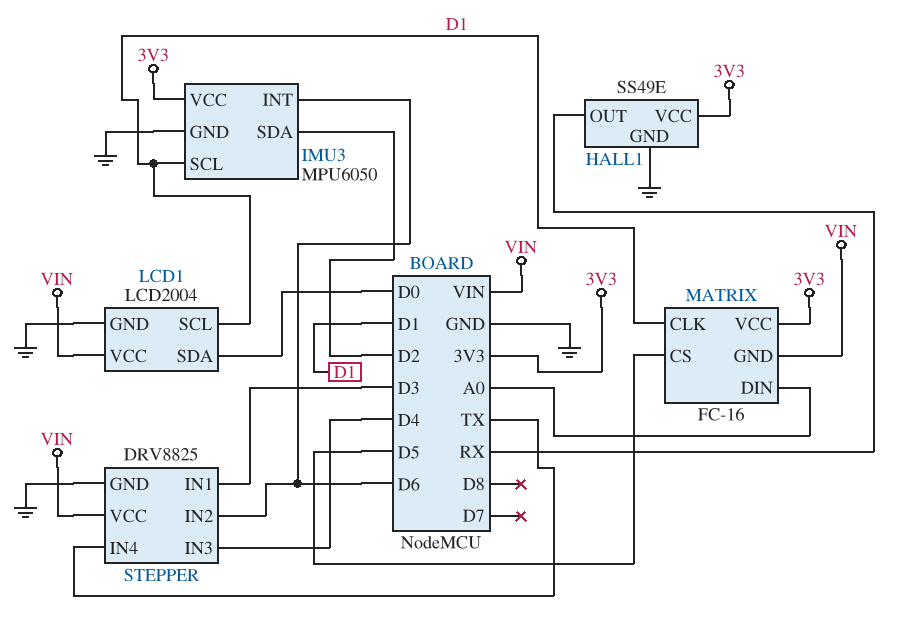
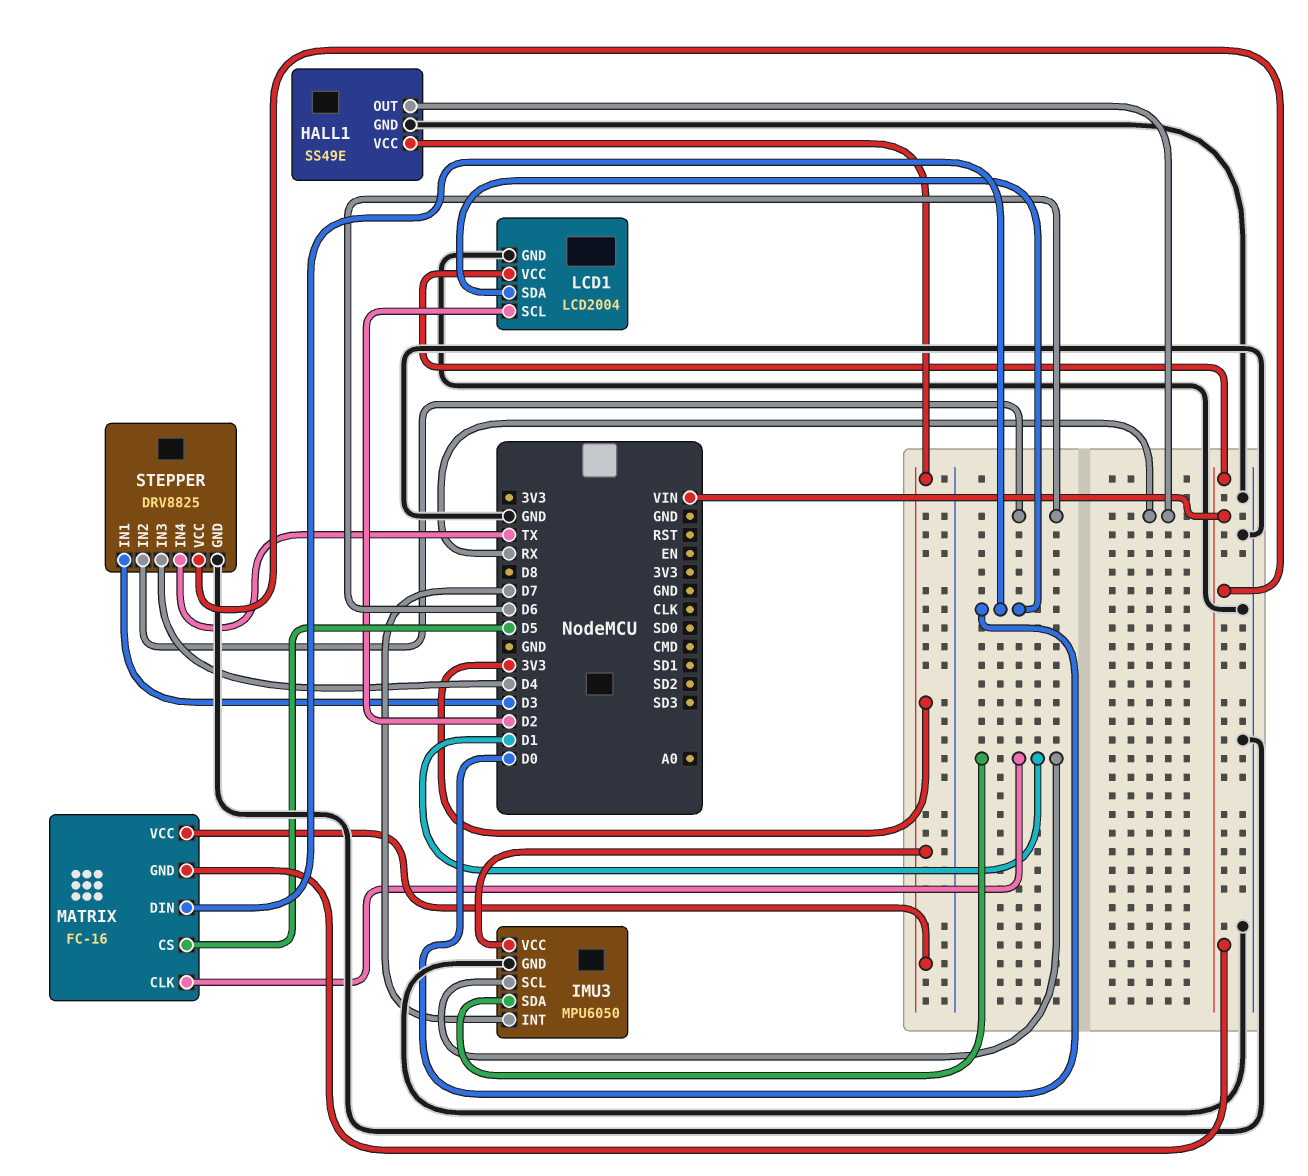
IMU3 pin INT: D6 -> D7
IMU3 pin SDA: D2 -> D1
LCD1 pin SCL: D1 -> D2
MATRIX pin DIN: A0 -> D0

